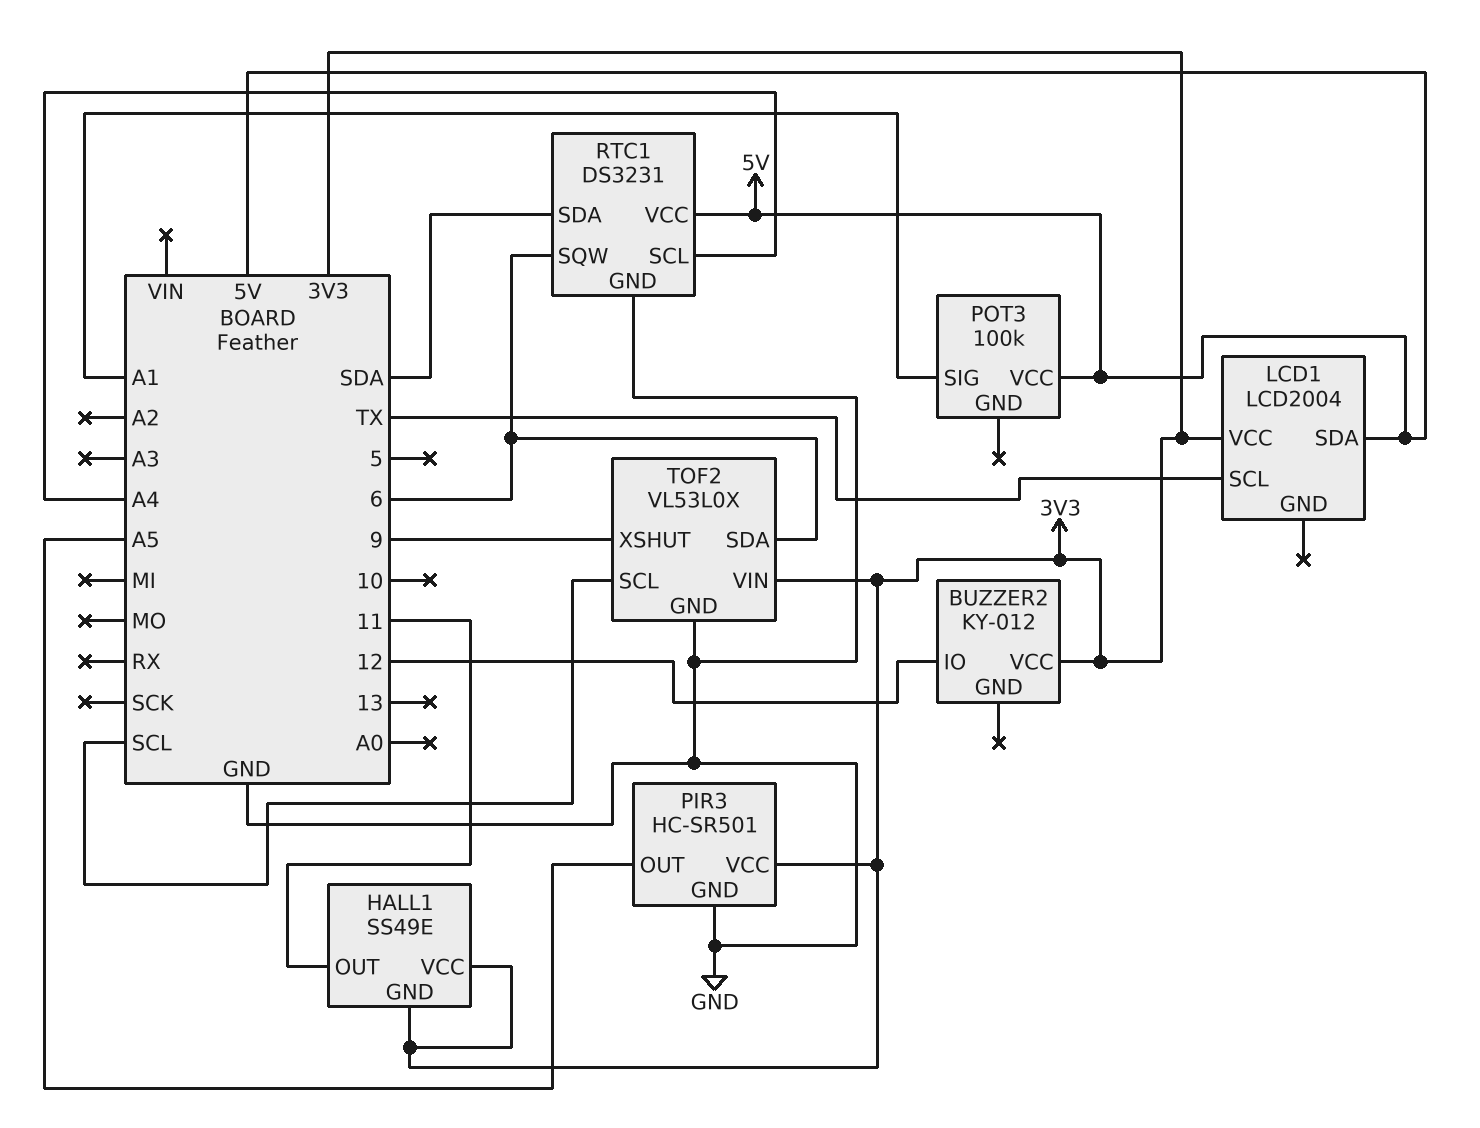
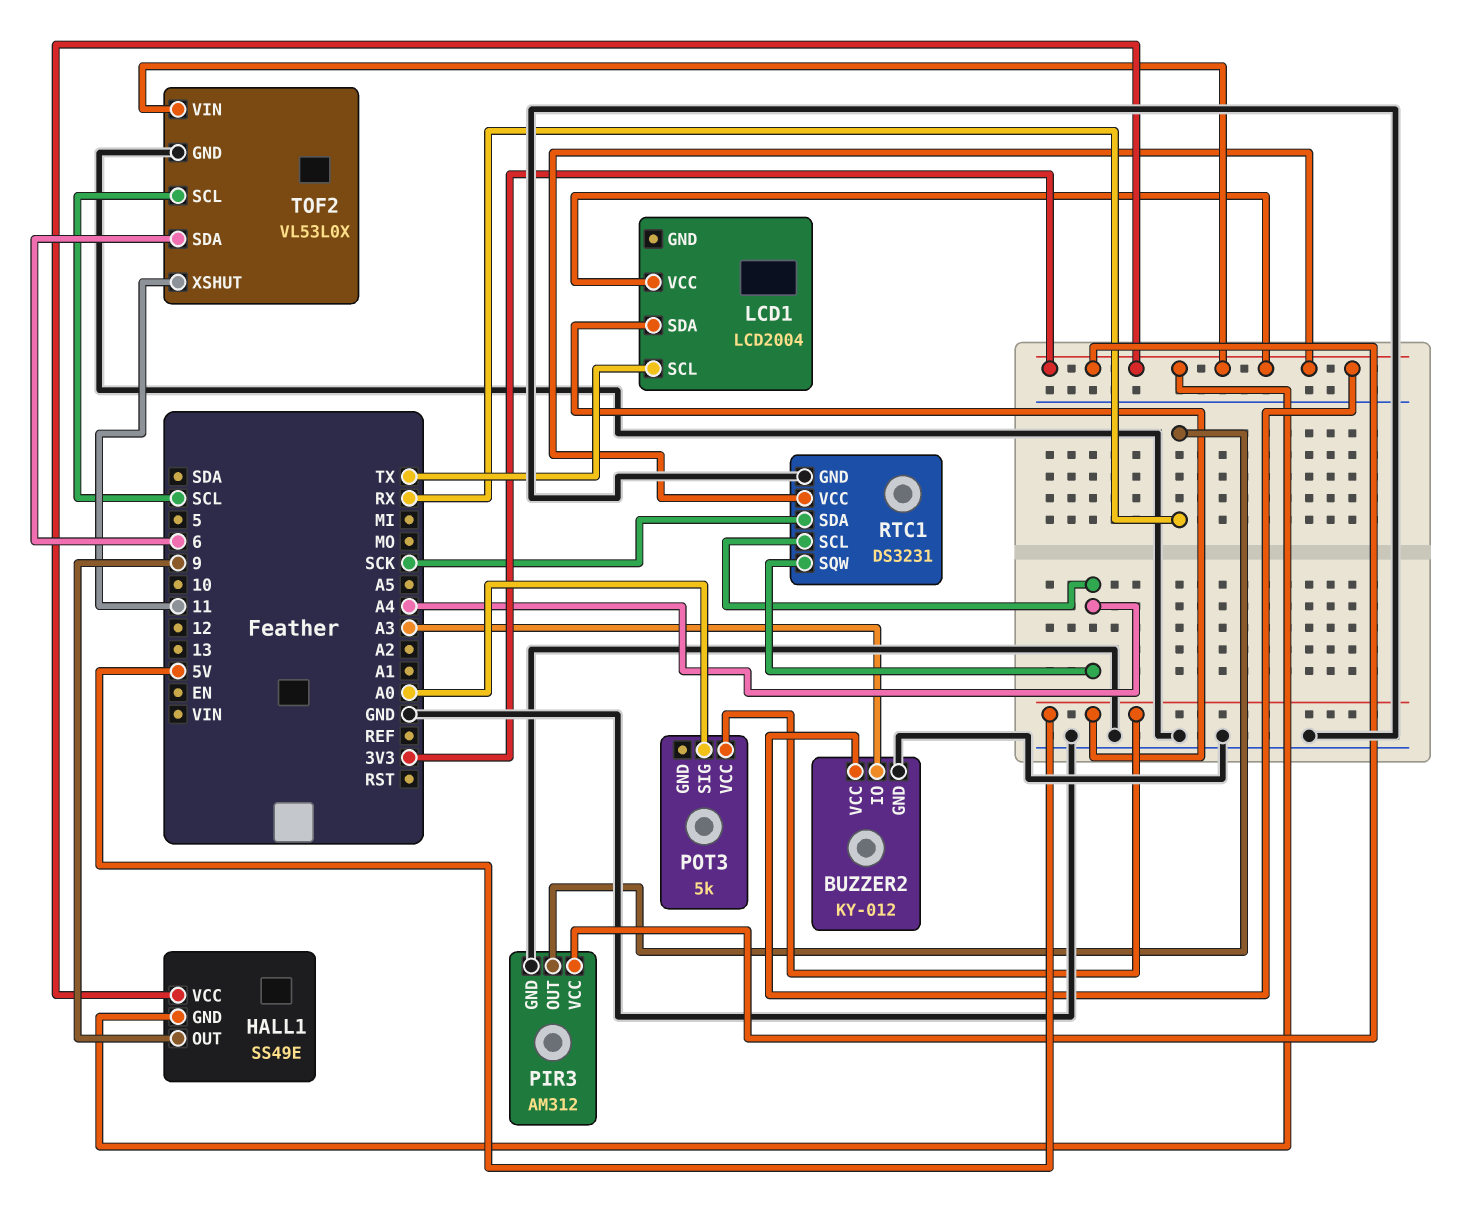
BUZZER2 pin GND: none -> GND
BUZZER2 pin IO: 12 -> A3
HALL1 pin OUT: 11 -> 9
PIR3: HC-SR501 -> AM312
PIR3 pin OUT: A5 -> RX
POT3: 100k -> 5k
POT3 pin SIG: A1 -> A0
RTC1 pin SDA: SDA -> SCK
RTC1 pin SQW: 6 -> A4
RTC1 pin VCC: 5V -> 3V3
TOF2 pin XSHUT: 9 -> 11

